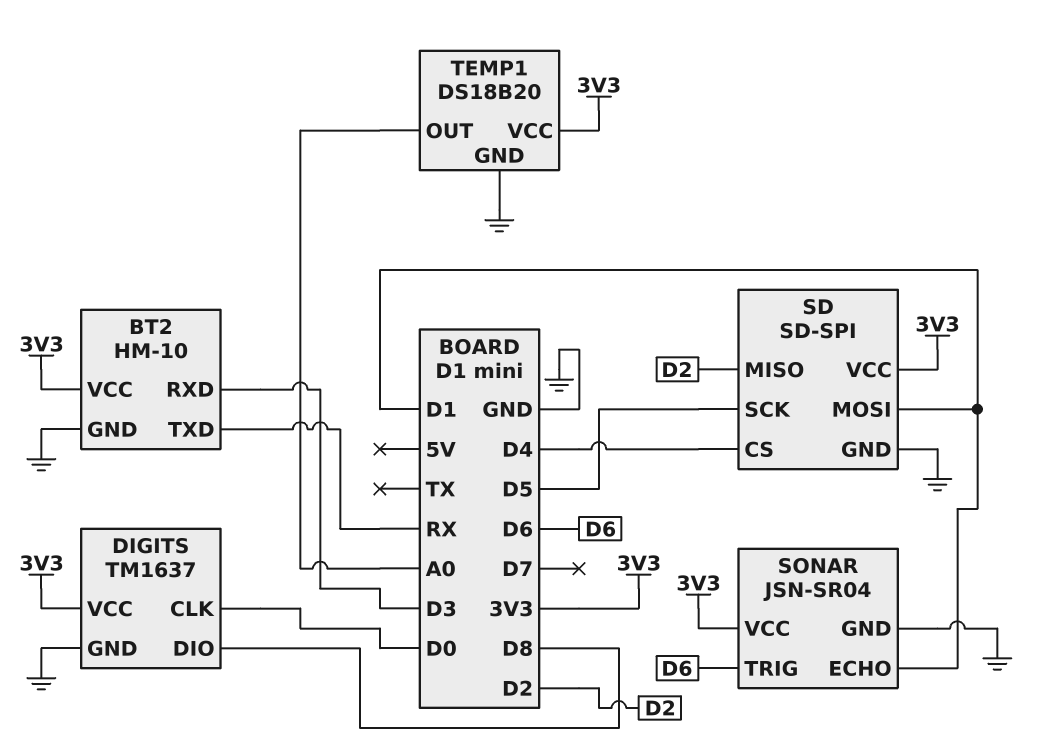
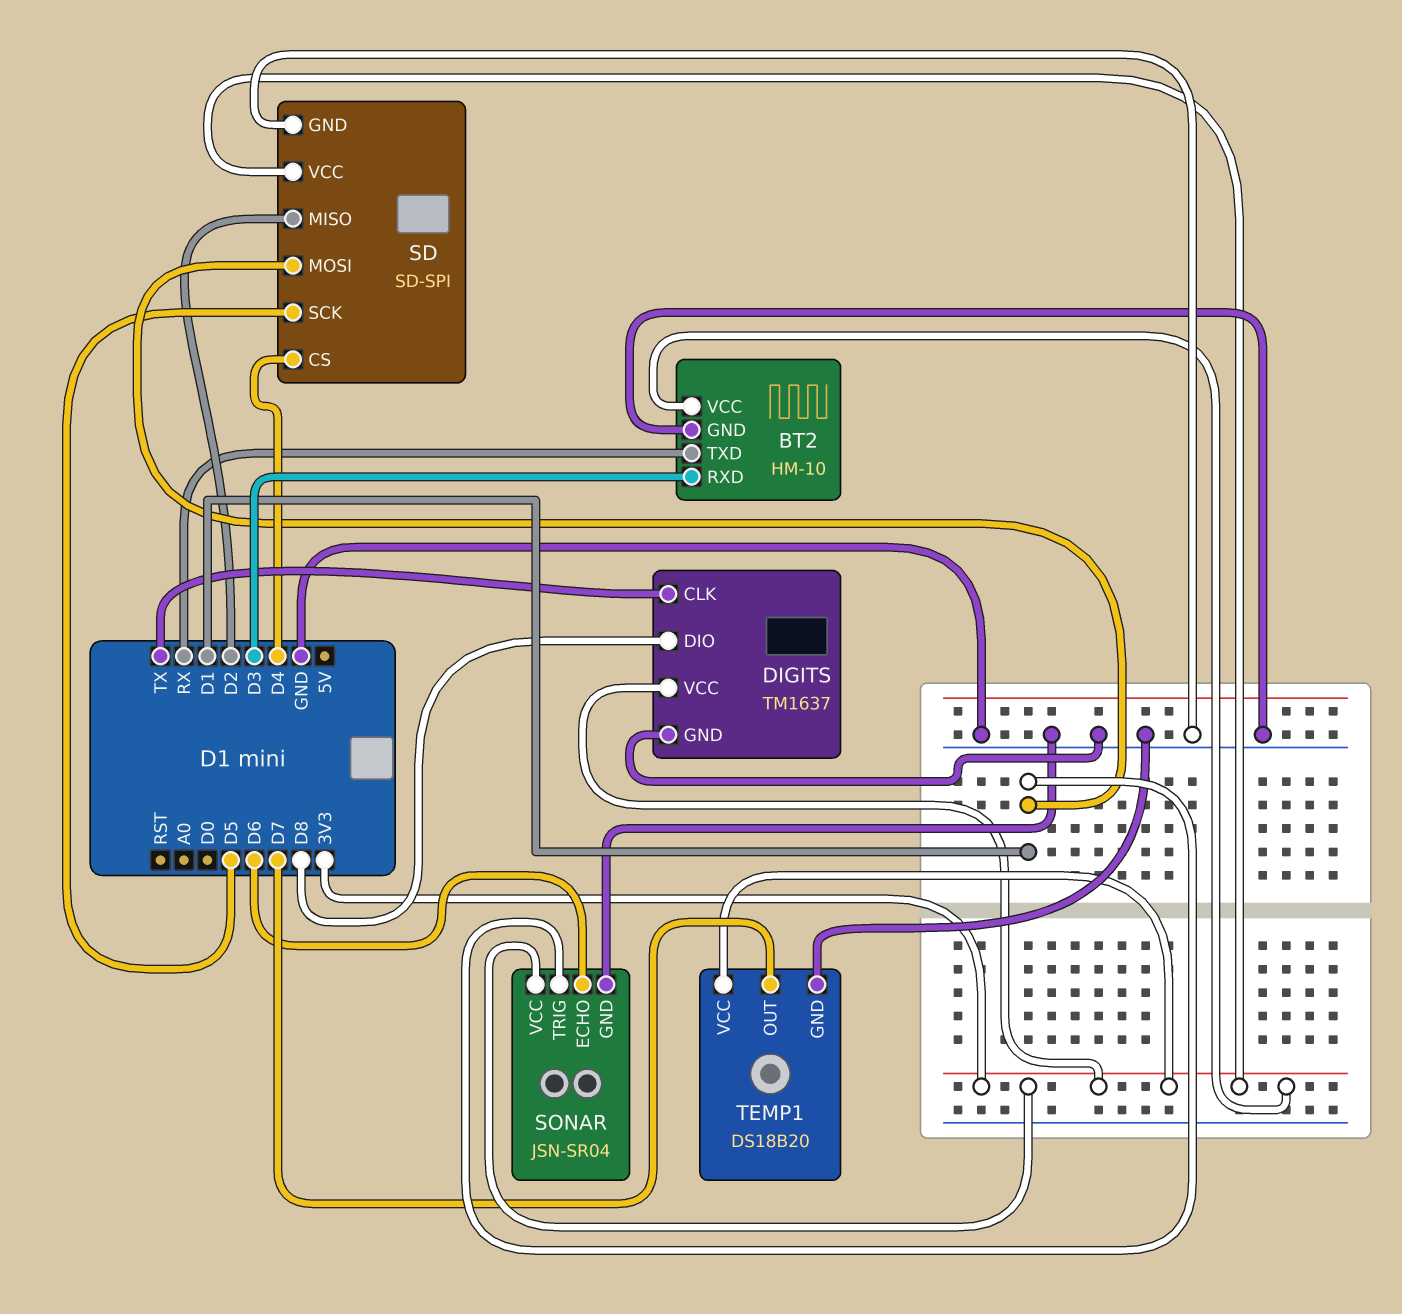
DIGITS pin CLK: D0 -> TX
SONAR pin ECHO: D1 -> D6
SONAR pin TRIG: D6 -> D1
TEMP1 pin OUT: A0 -> D7

